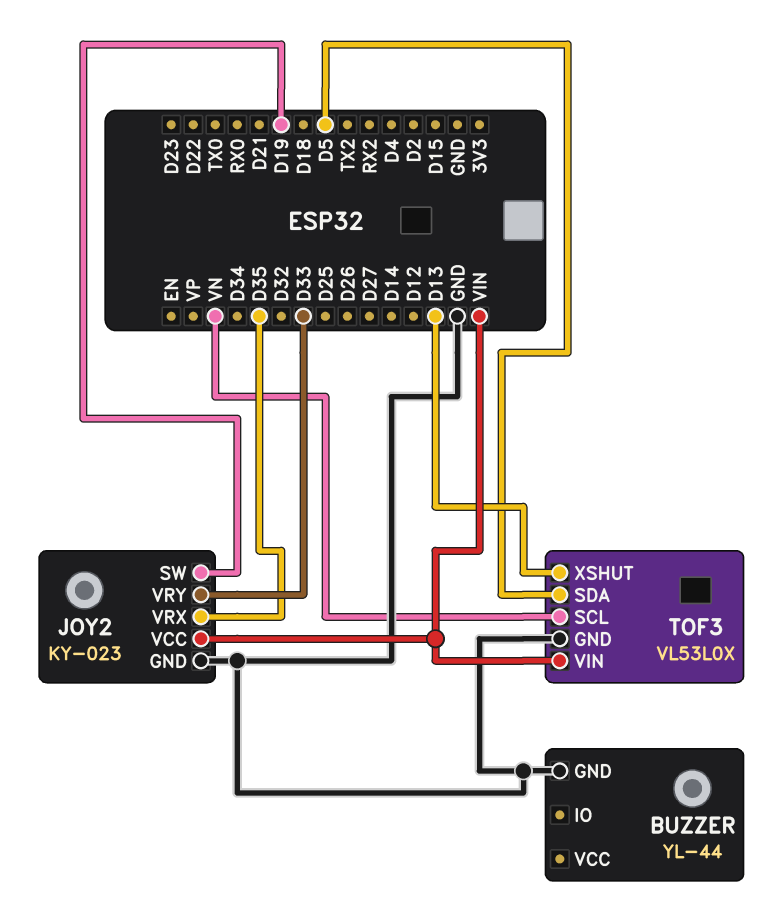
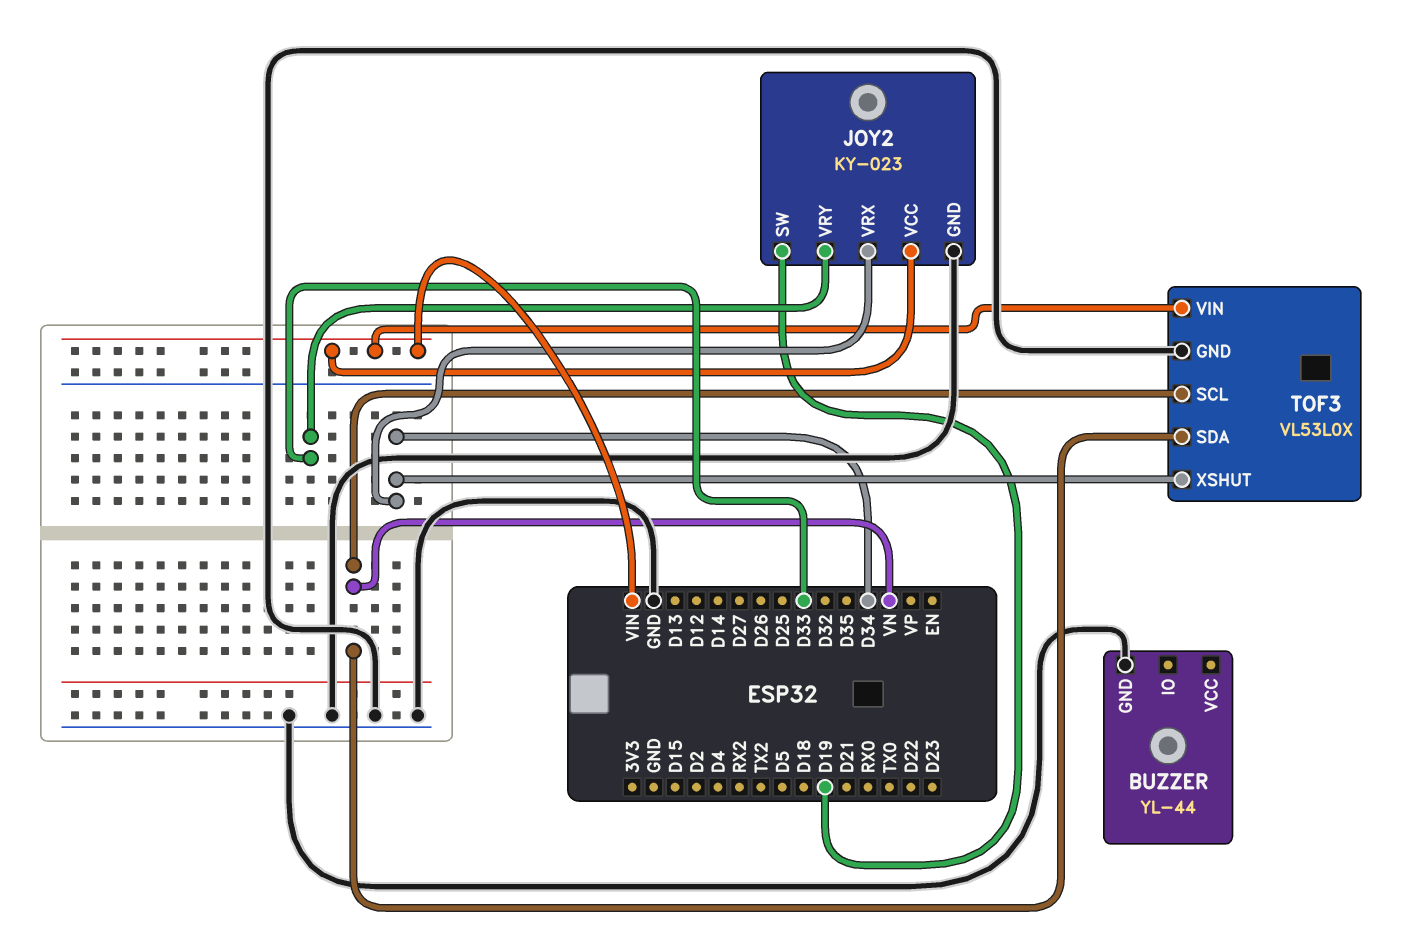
JOY2 pin VRX: D35 -> D34
TOF3 pin SDA: D5 -> VN
TOF3 pin XSHUT: D13 -> D34

